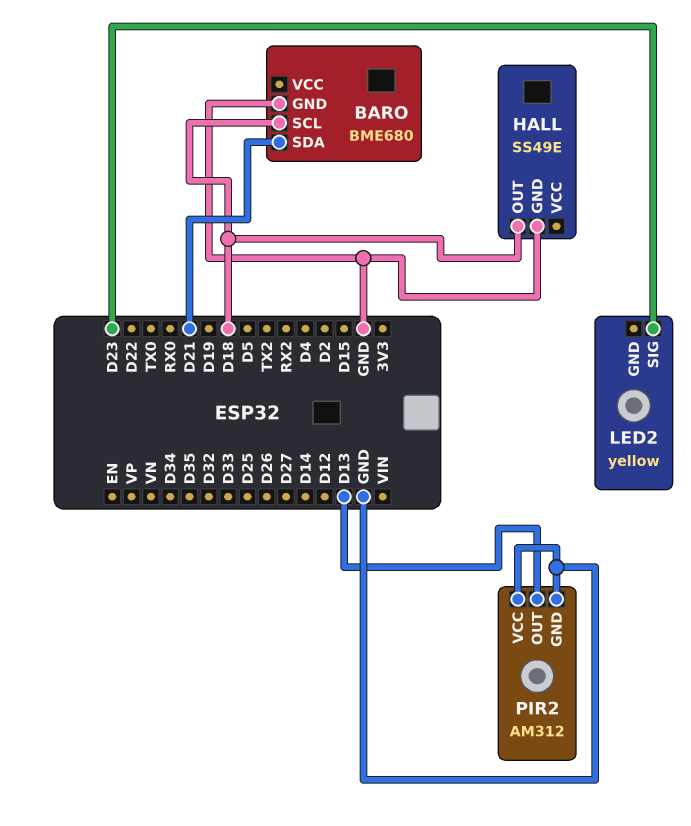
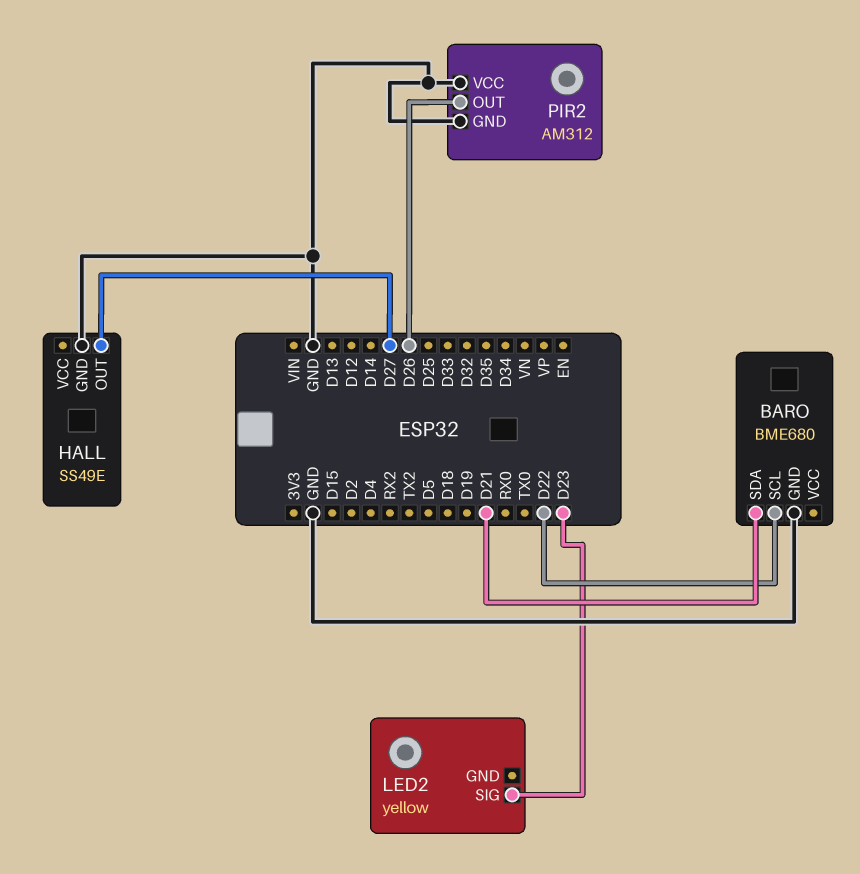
BARO pin SCL: D18 -> D22
HALL pin OUT: D18 -> D27
PIR2 pin OUT: D13 -> D26

